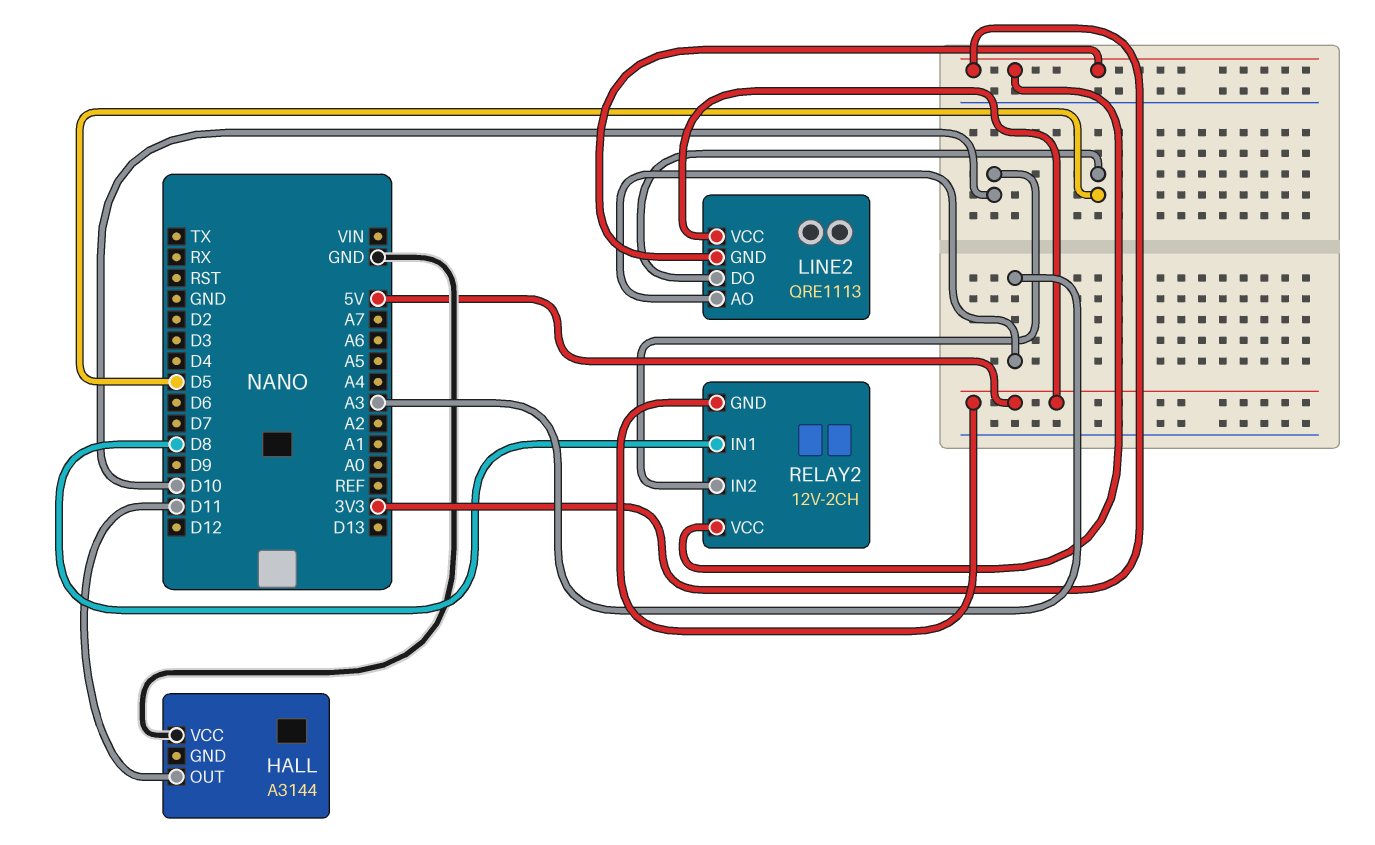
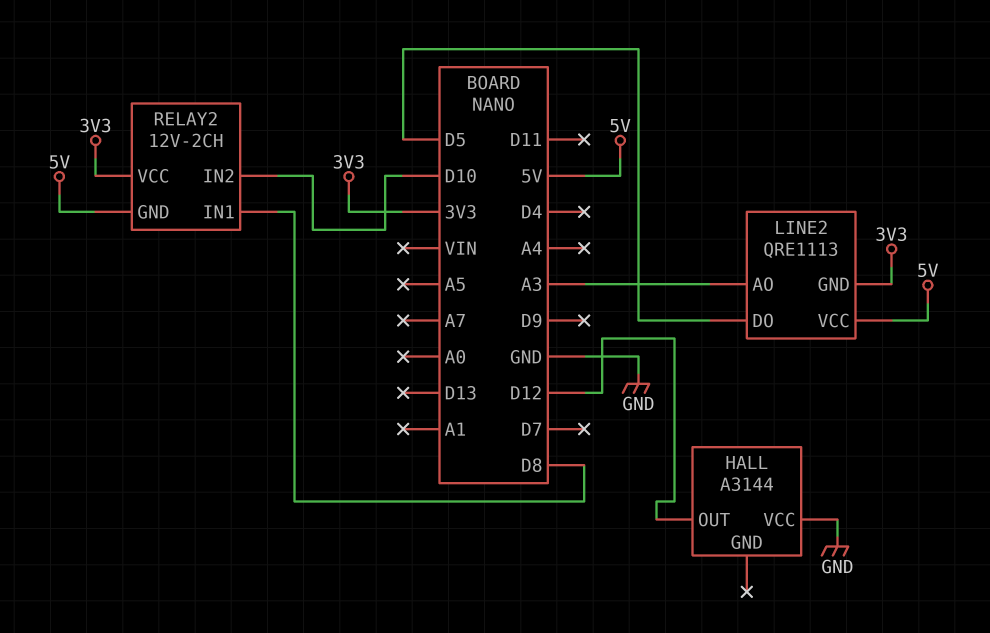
HALL pin OUT: D11 -> D12

